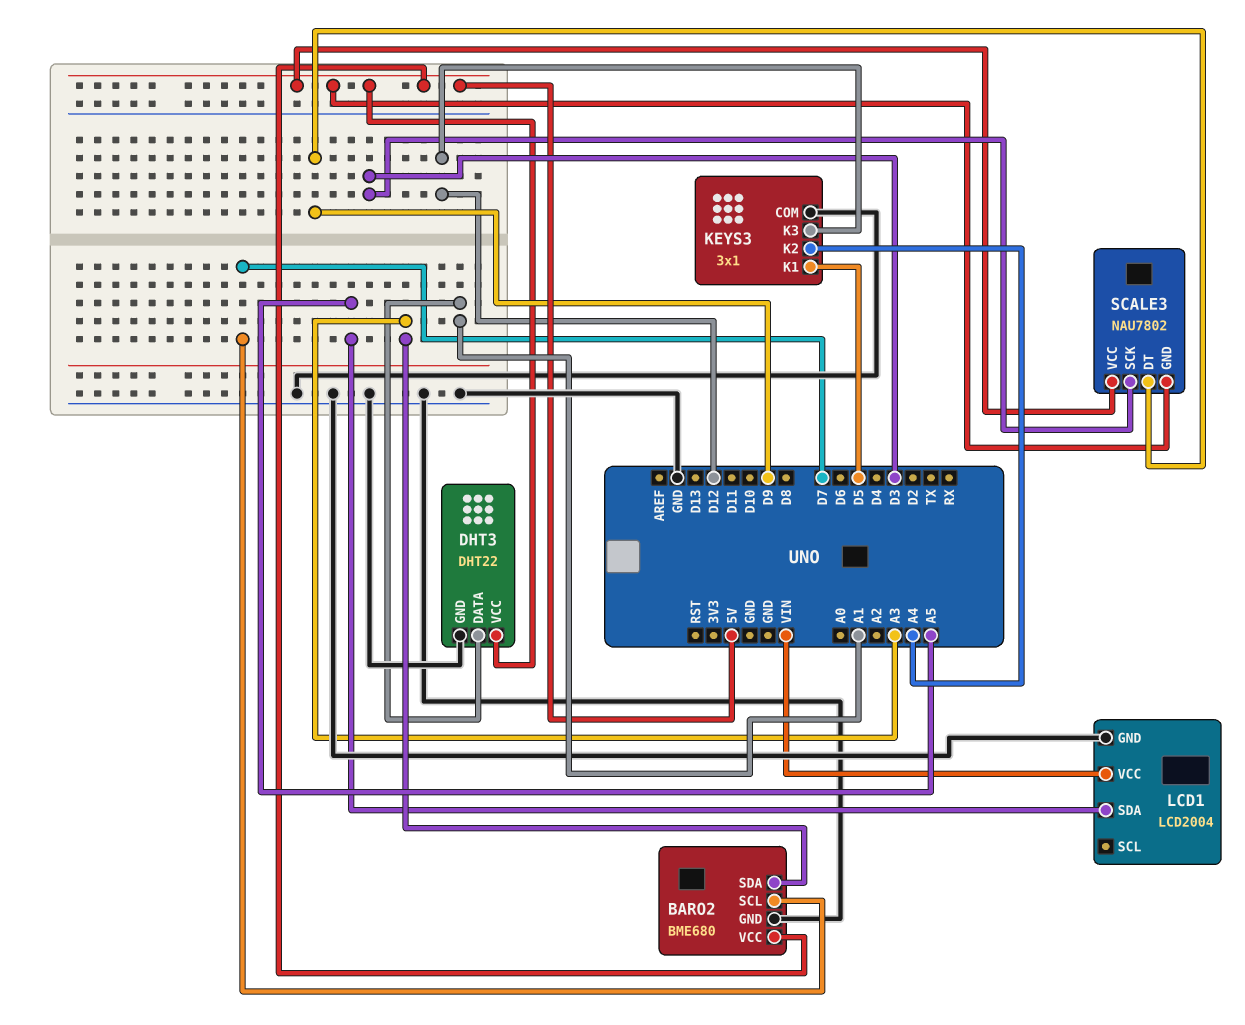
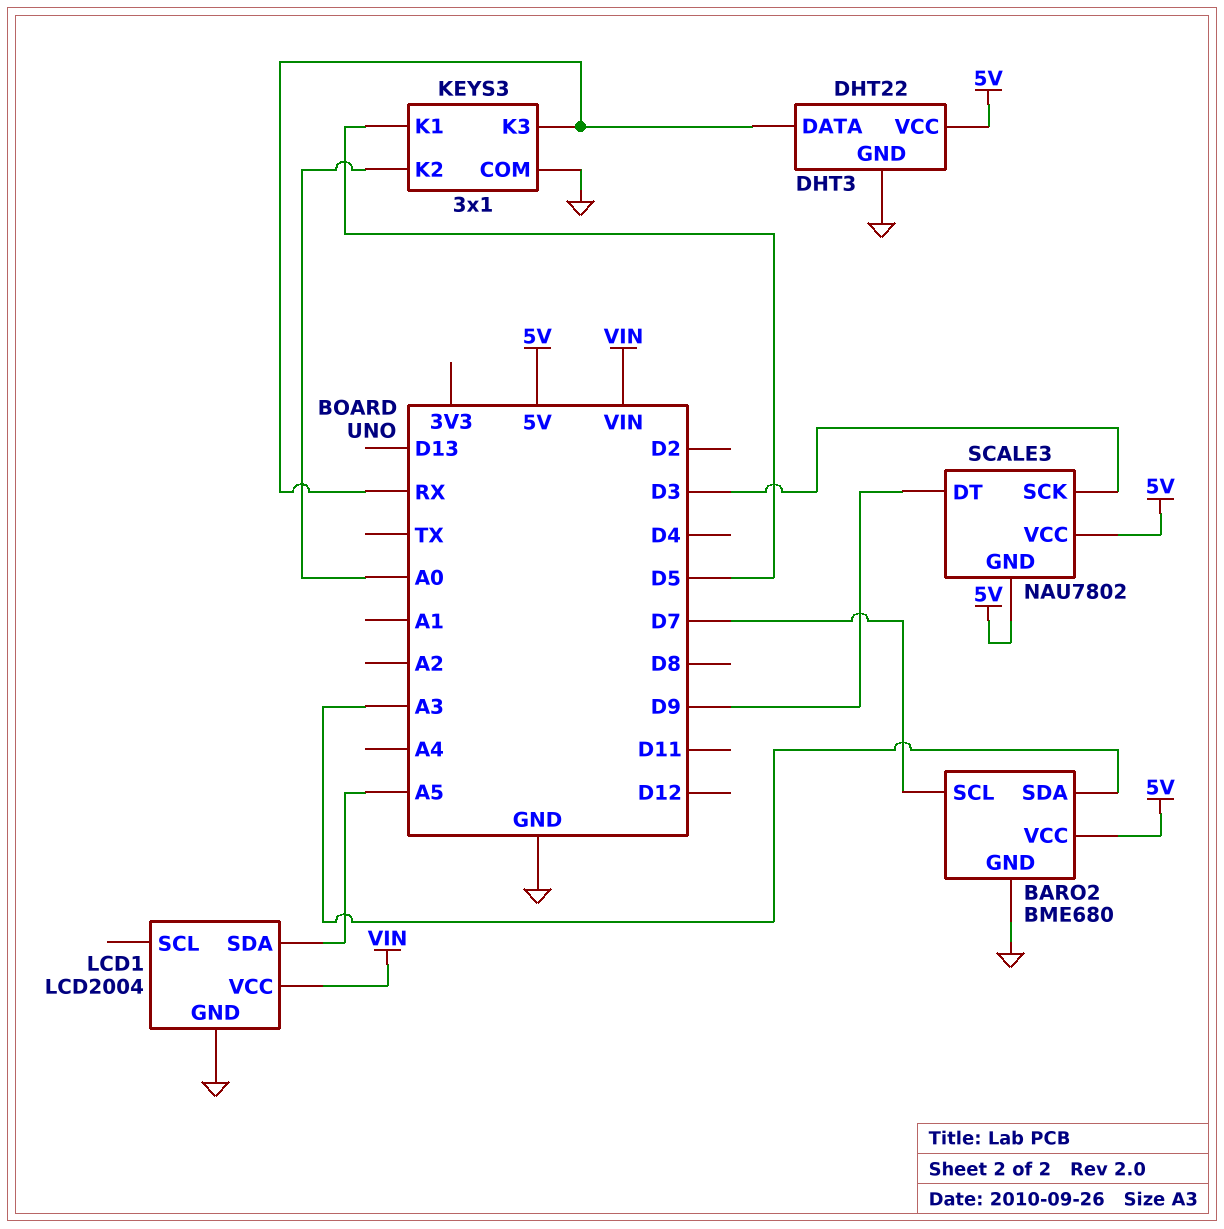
DHT3 pin DATA: A1 -> RX
KEYS3 pin K2: A4 -> A0
KEYS3 pin K3: D12 -> RX

